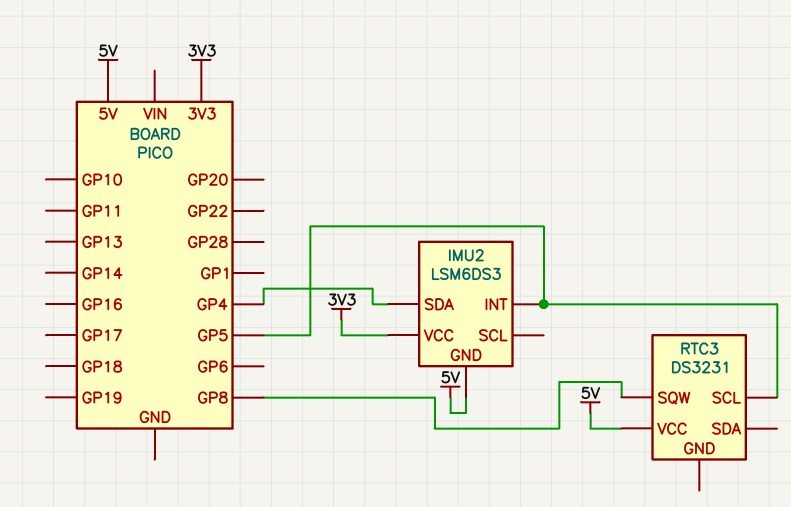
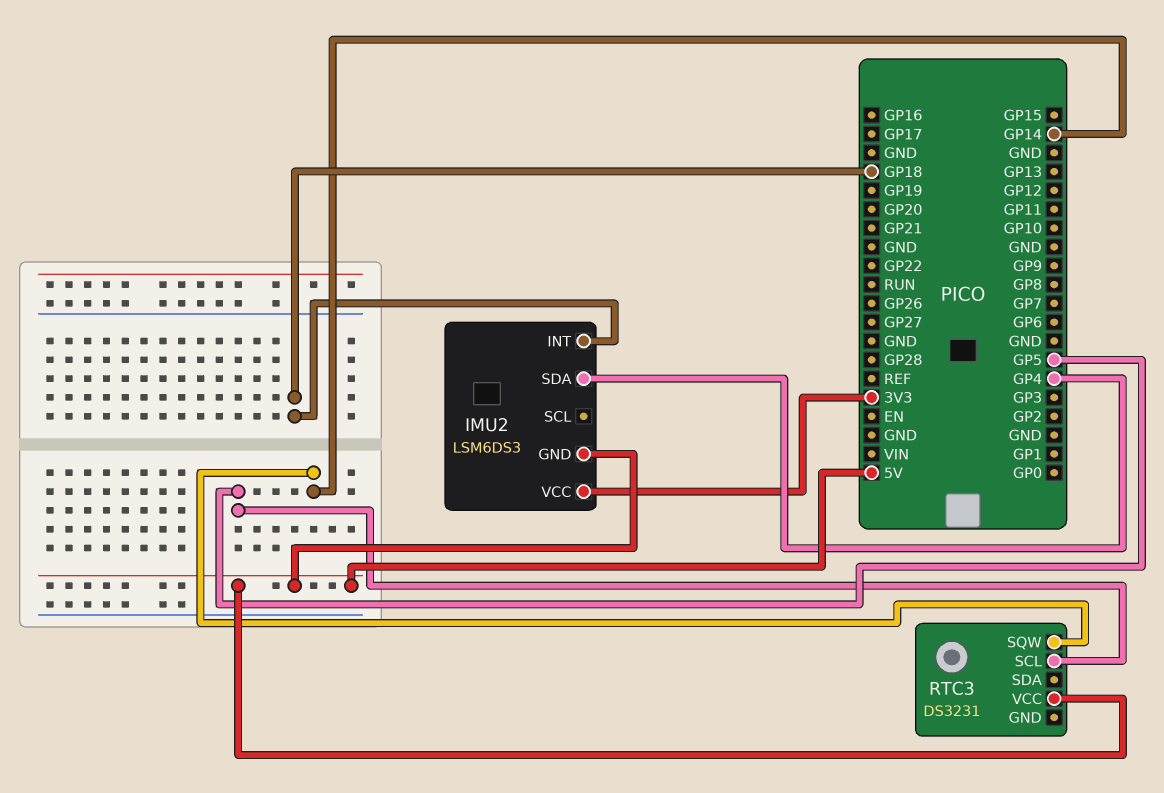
IMU2 pin INT: GP5 -> GP18
RTC3 pin SQW: GP8 -> GP14

